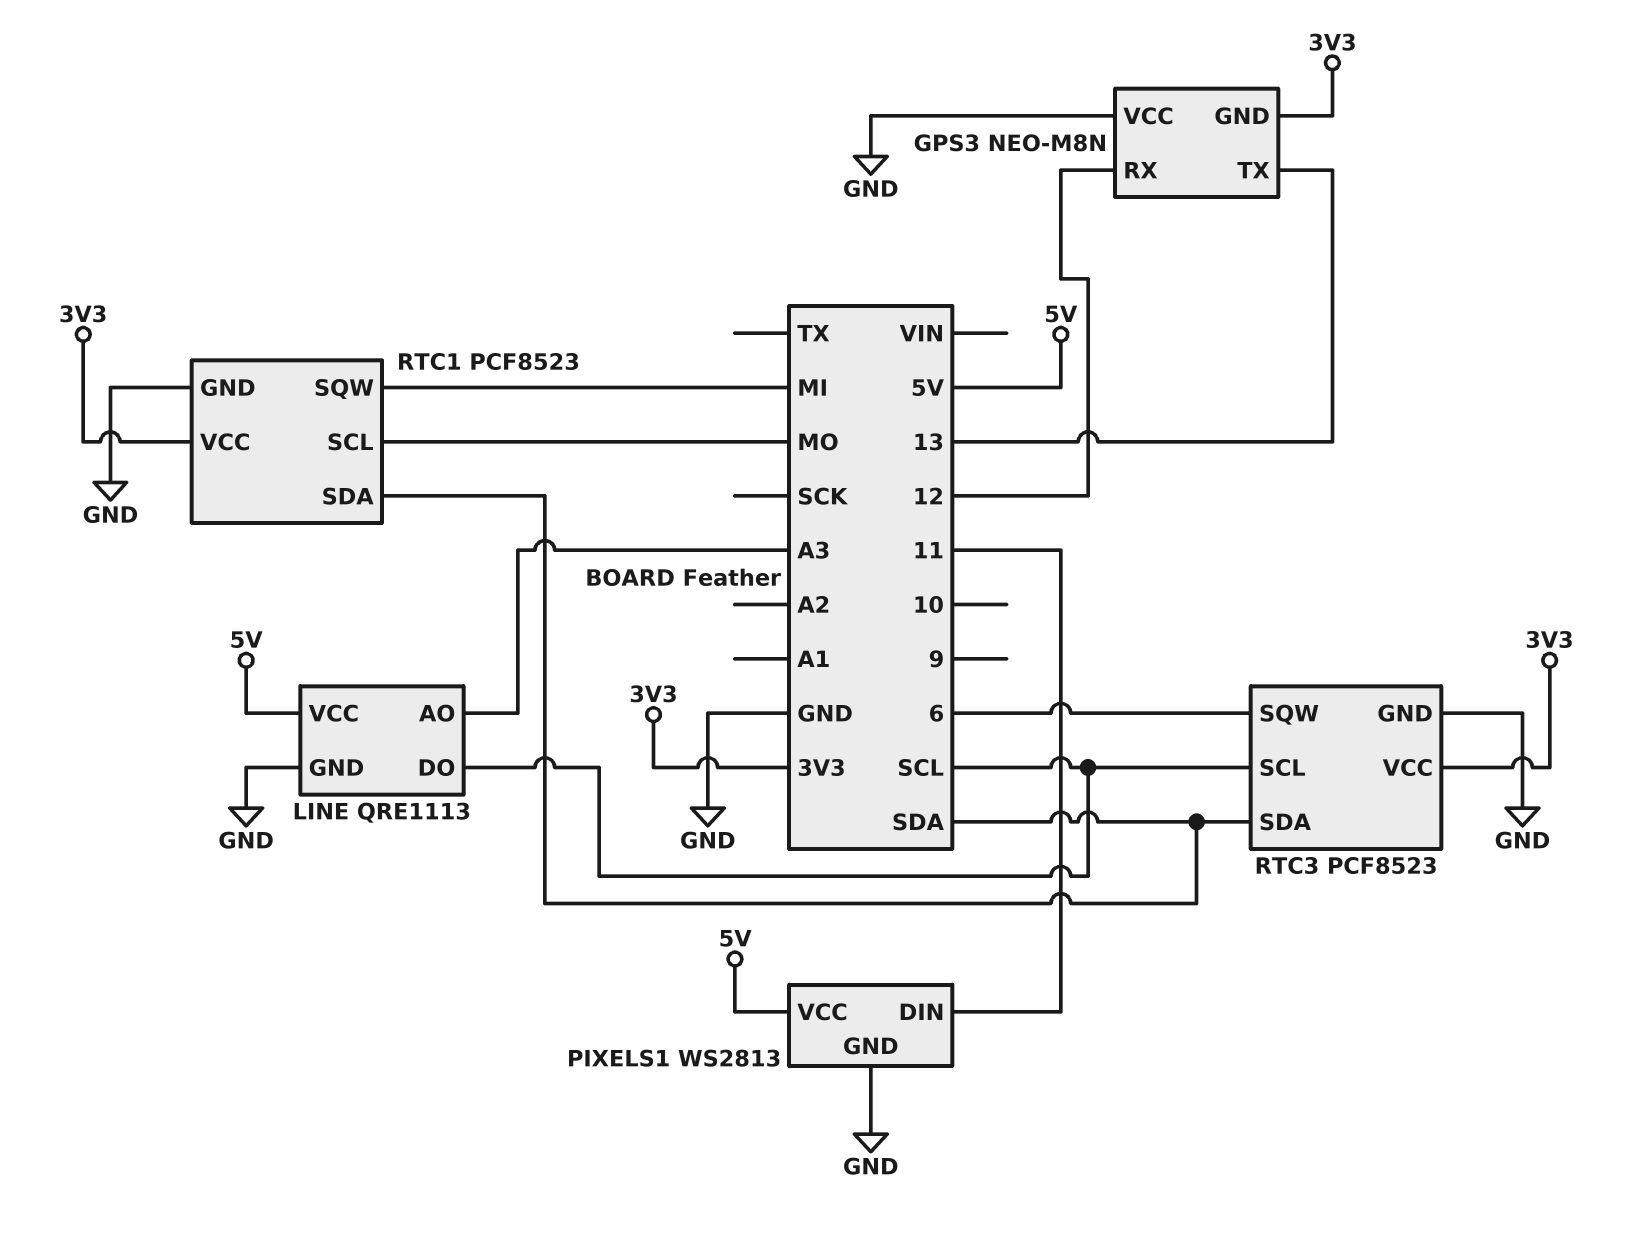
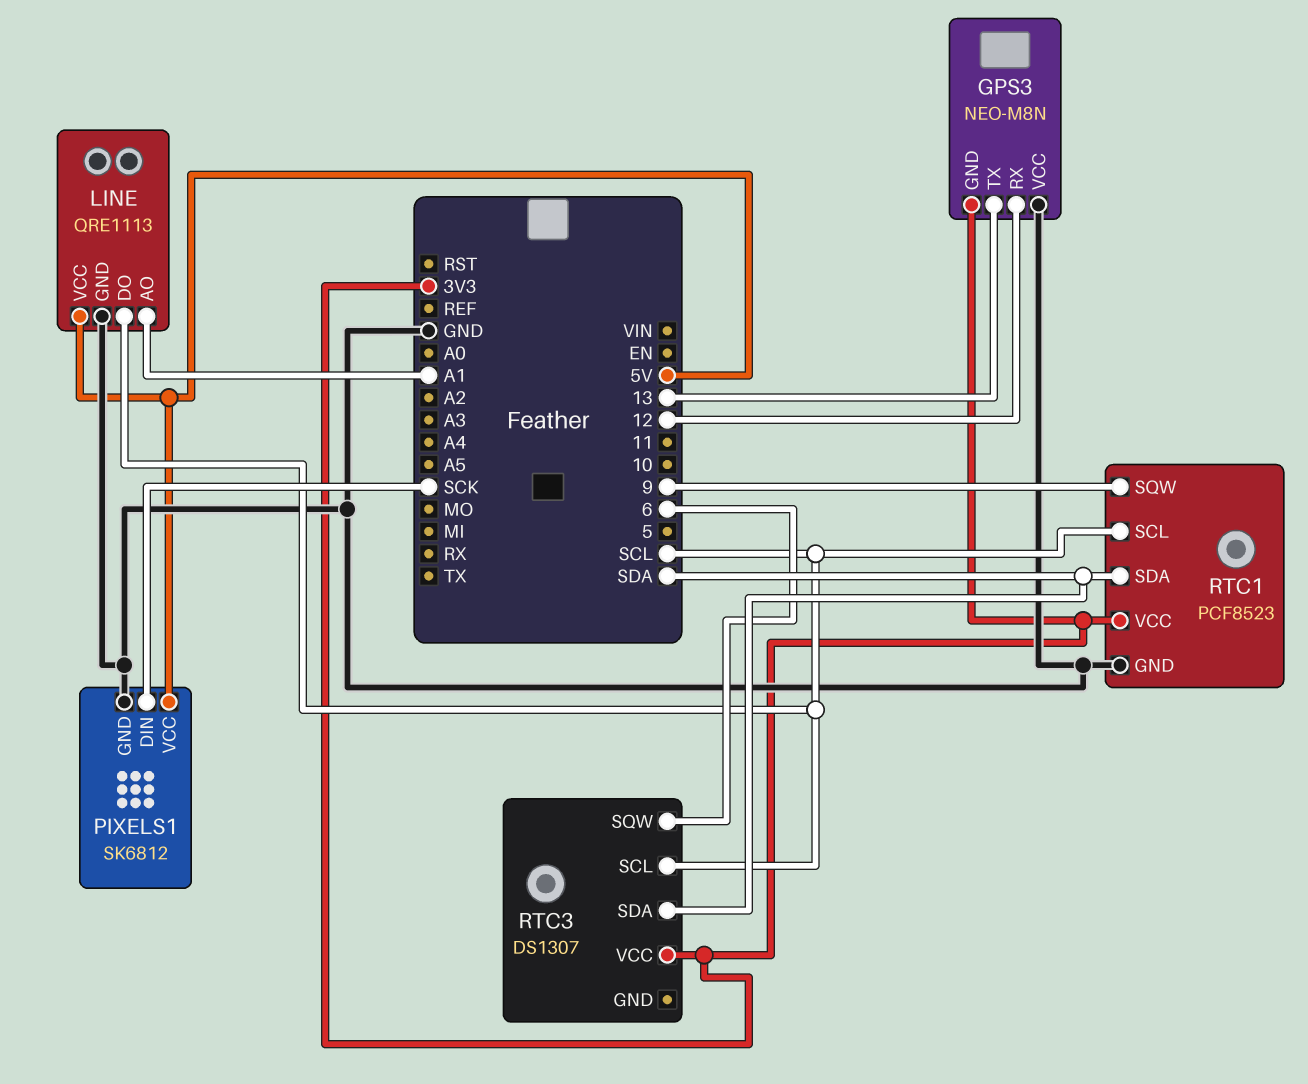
LINE pin AO: A3 -> A1
PIXELS1: WS2813 -> SK6812
PIXELS1 pin DIN: 11 -> SCK
RTC1 pin SCL: MO -> SCL
RTC1 pin SQW: MI -> 9
RTC3: PCF8523 -> DS1307
RTC3 pin GND: GND -> none

